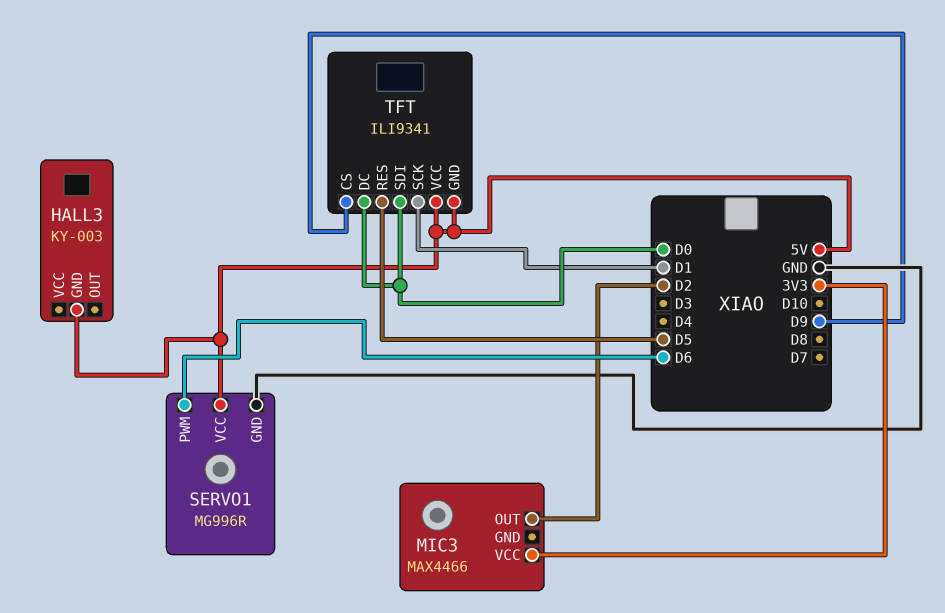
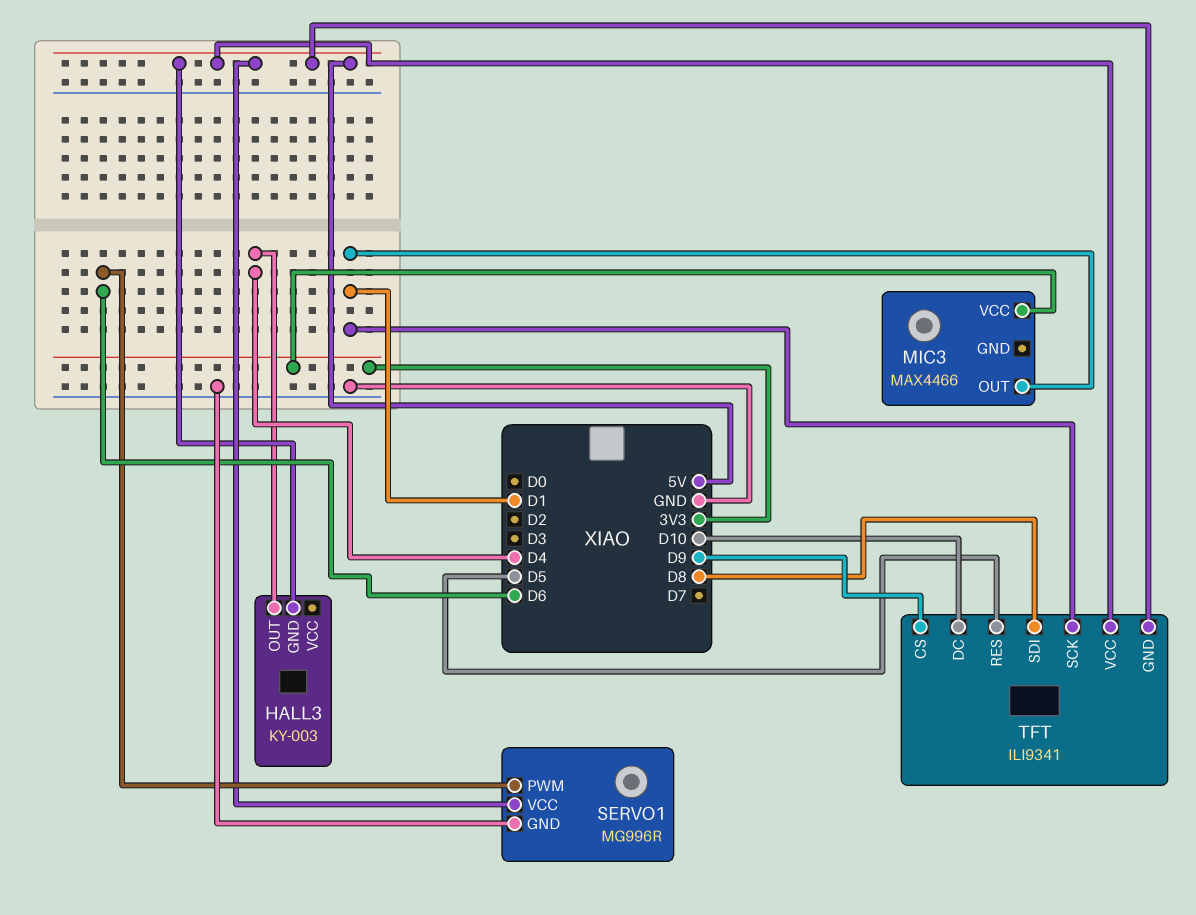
HALL3 pin OUT: none -> D4
MIC3 pin OUT: D2 -> D1
TFT pin DC: D0 -> D10
TFT pin SDI: D0 -> D8

